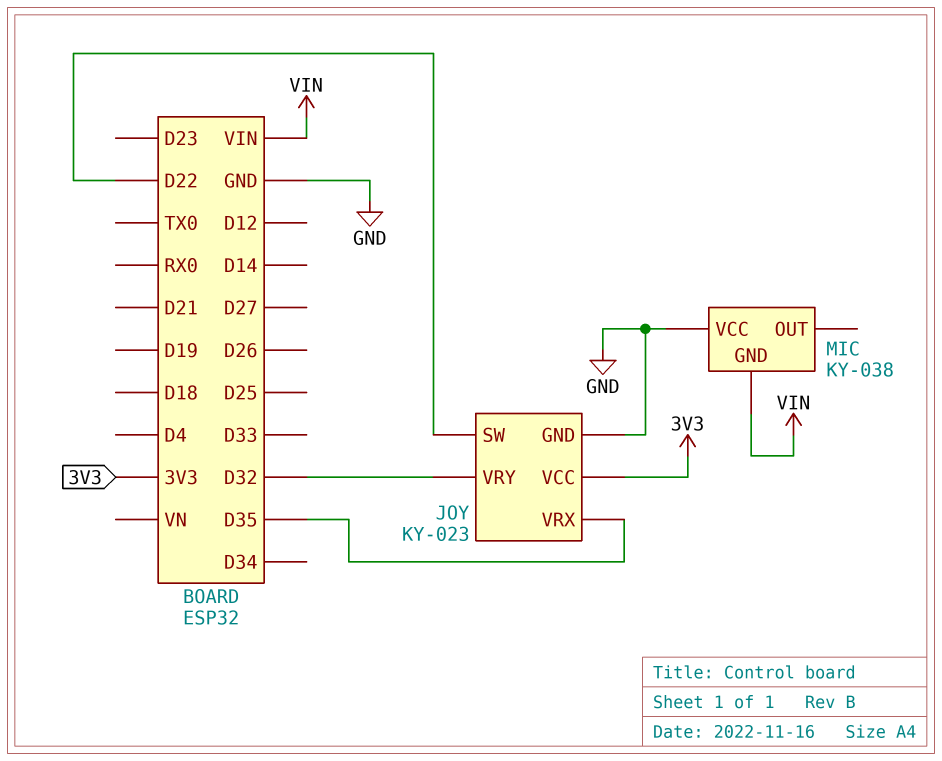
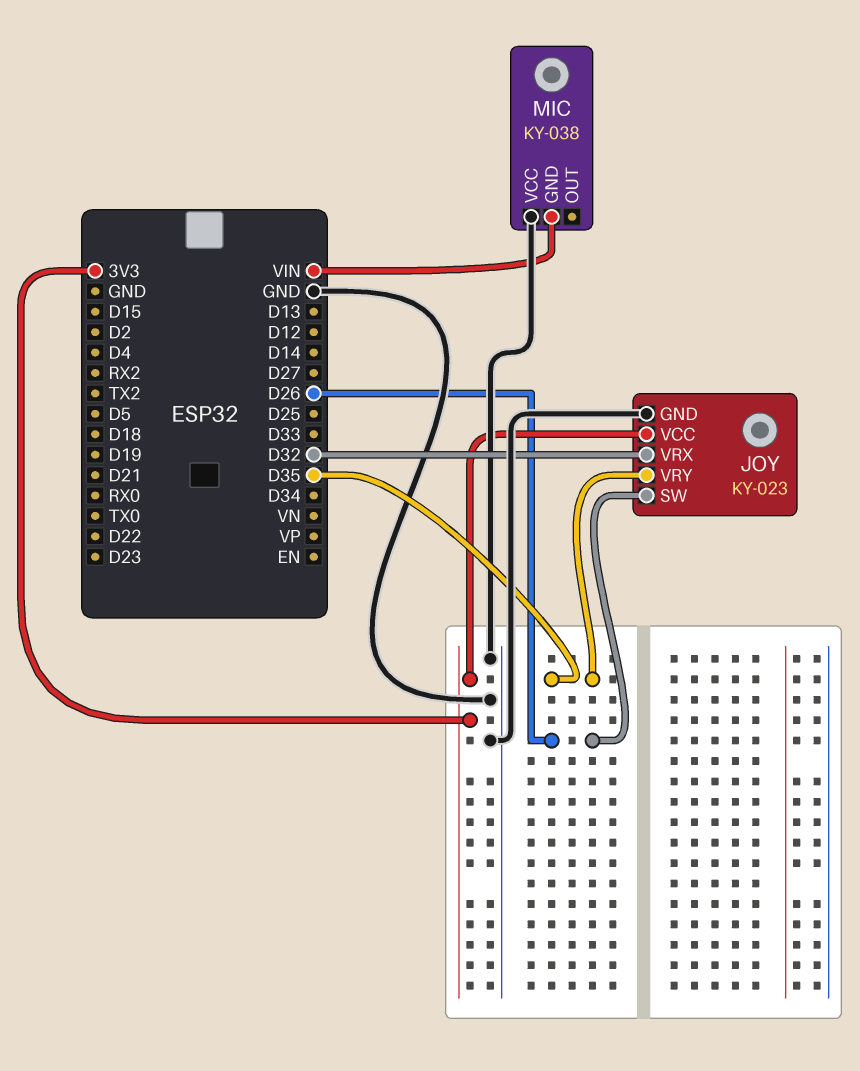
JOY pin SW: D22 -> D26
JOY pin VRX: D35 -> D32
JOY pin VRY: D32 -> D35

